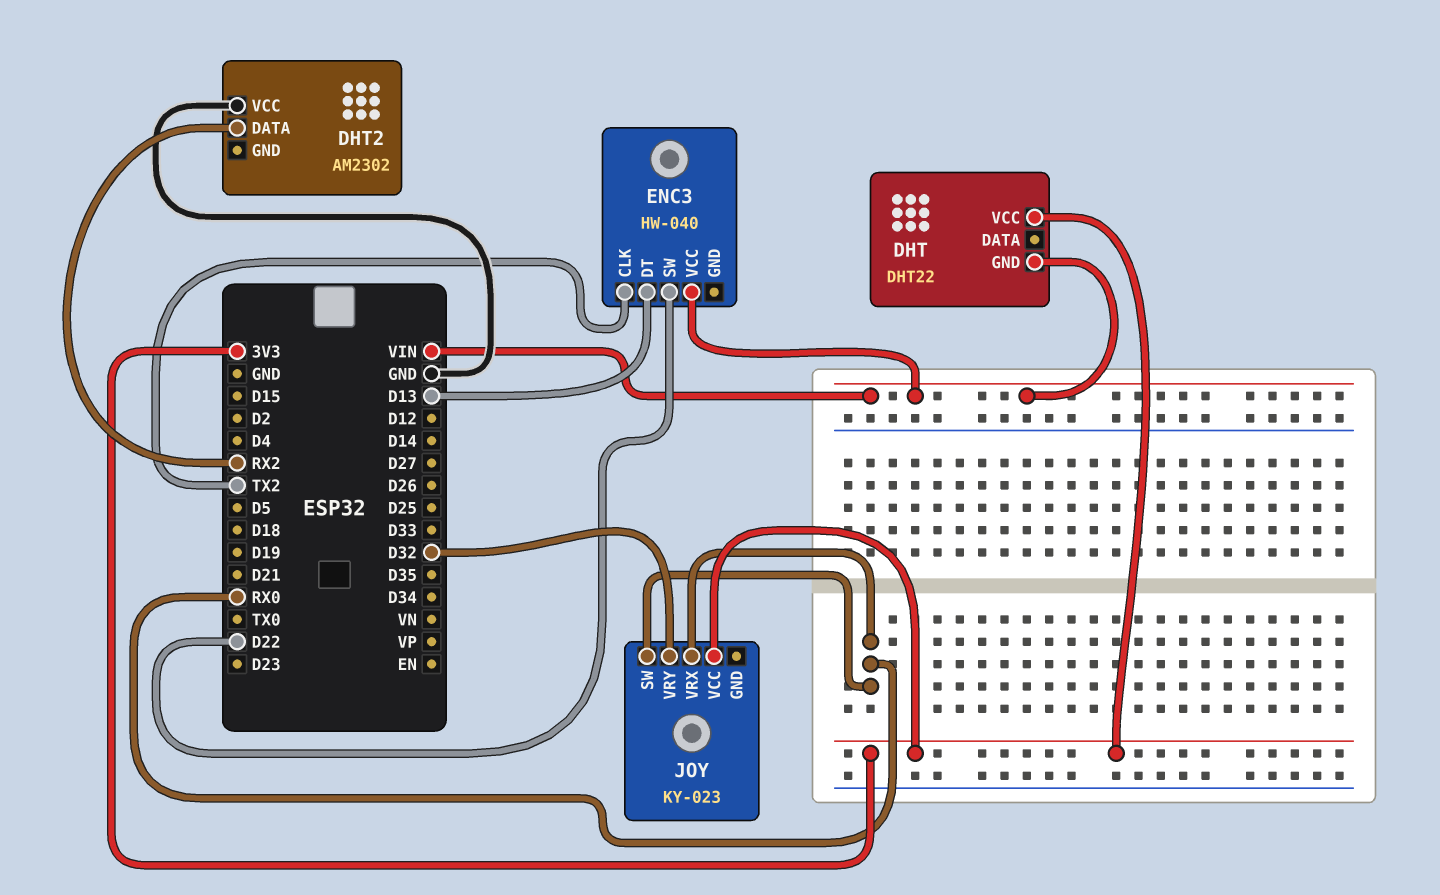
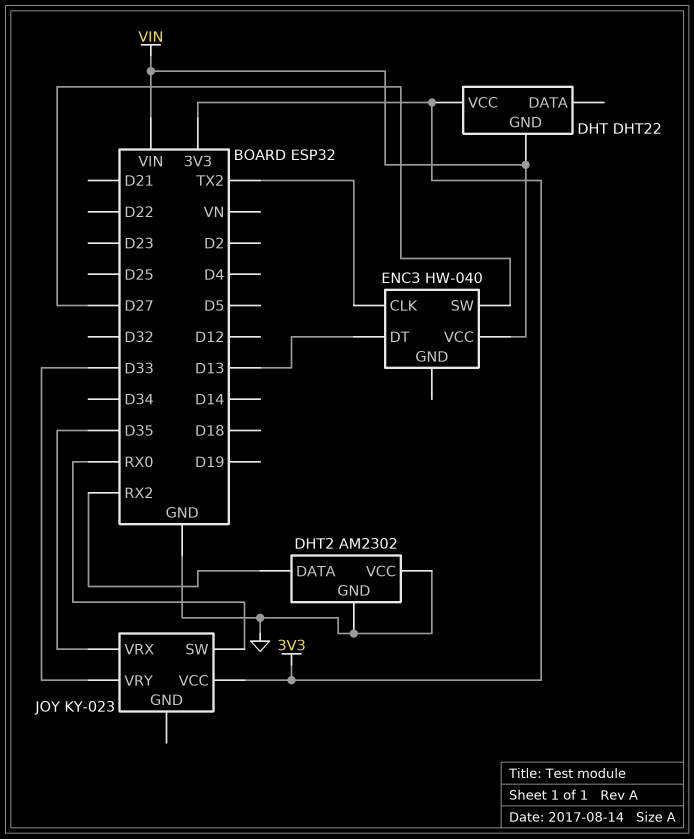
DHT2 pin GND: none -> GND
ENC3 pin SW: D22 -> D27
JOY pin VRX: RX0 -> D35
JOY pin VRY: D32 -> D33

